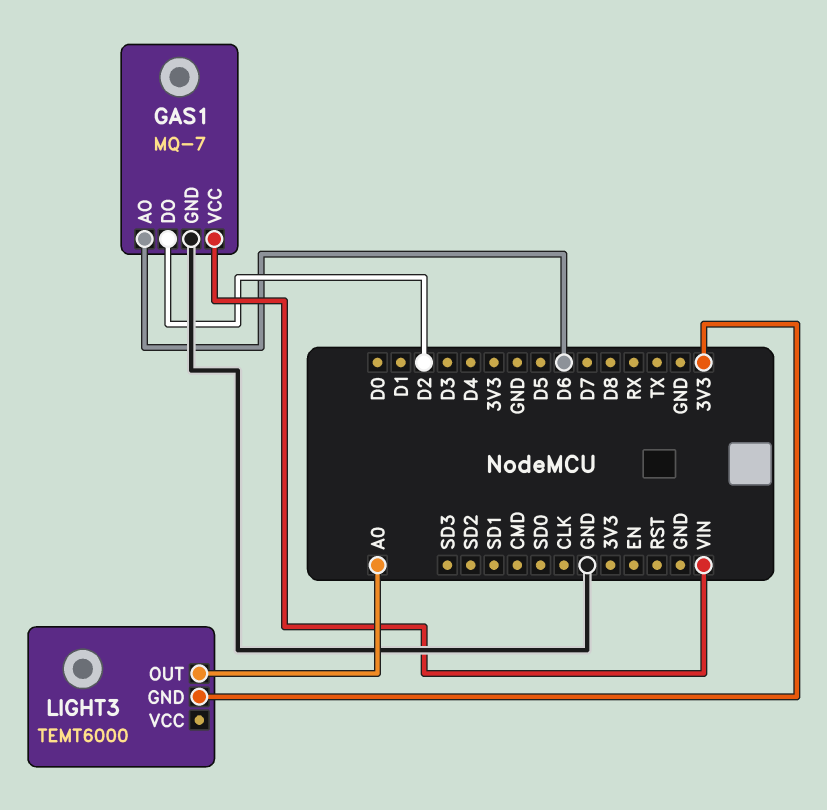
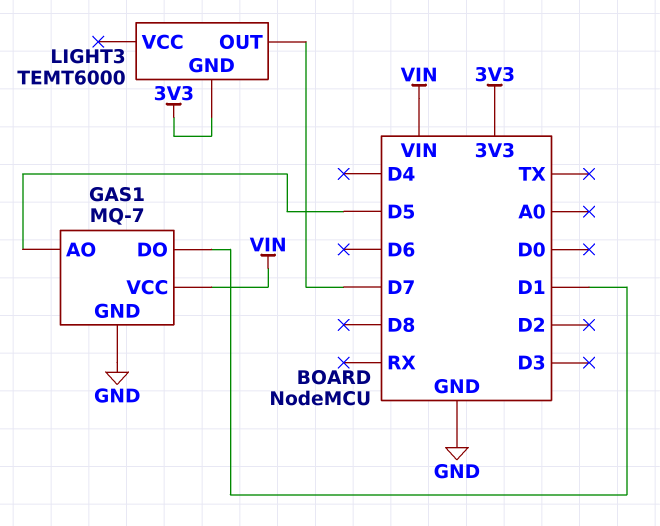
GAS1 pin AO: D6 -> D5
GAS1 pin DO: D2 -> D1
LIGHT3 pin OUT: A0 -> D7

